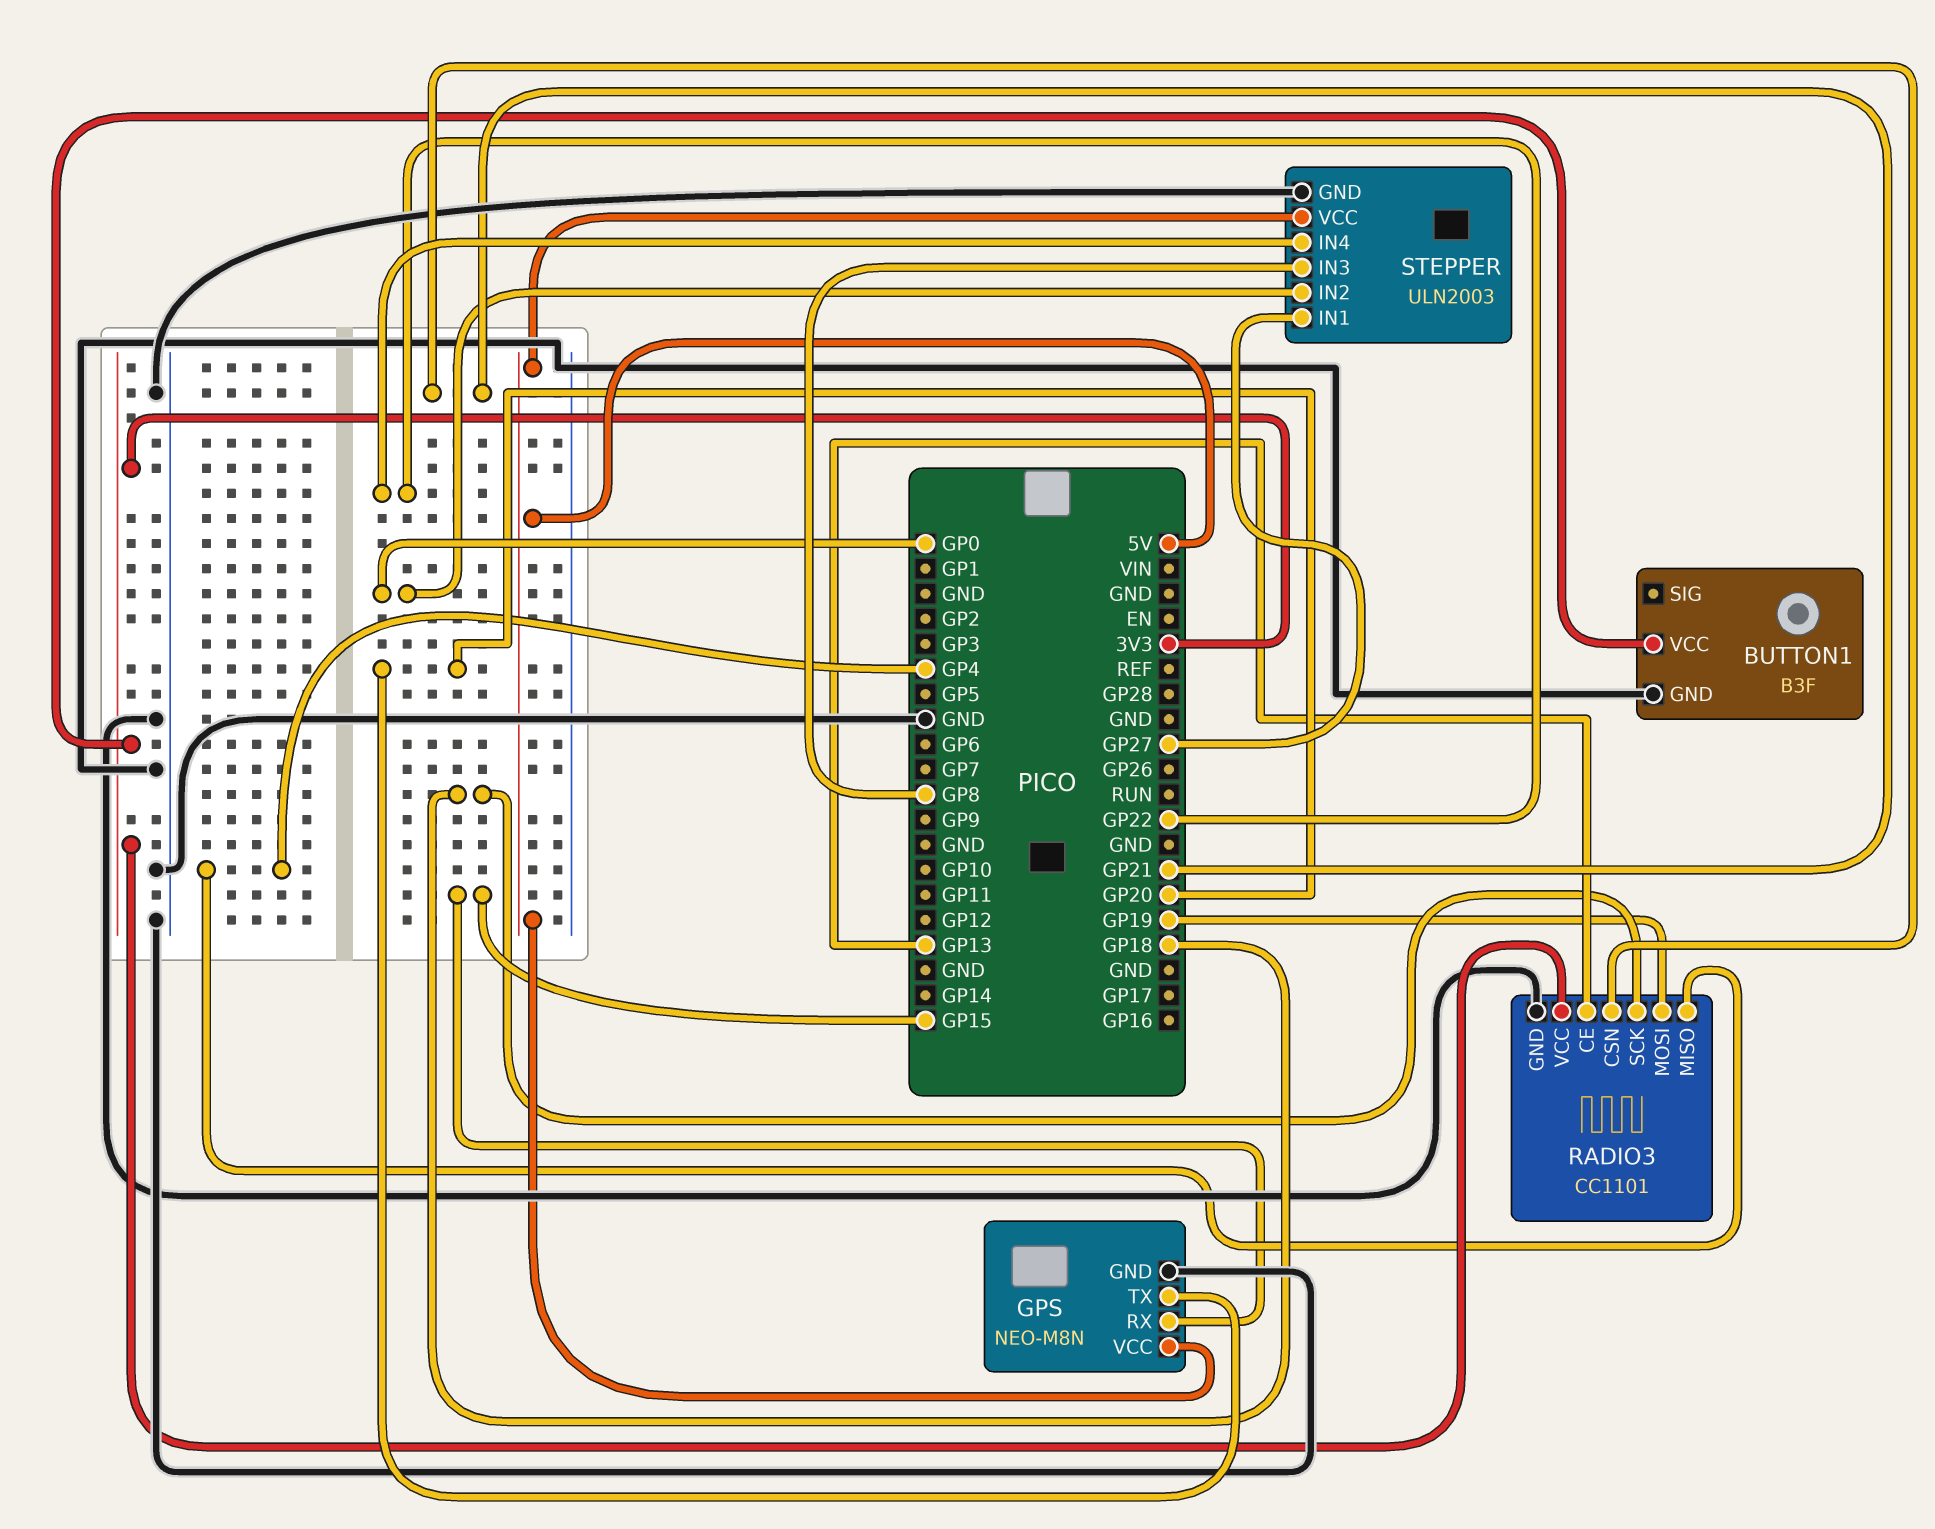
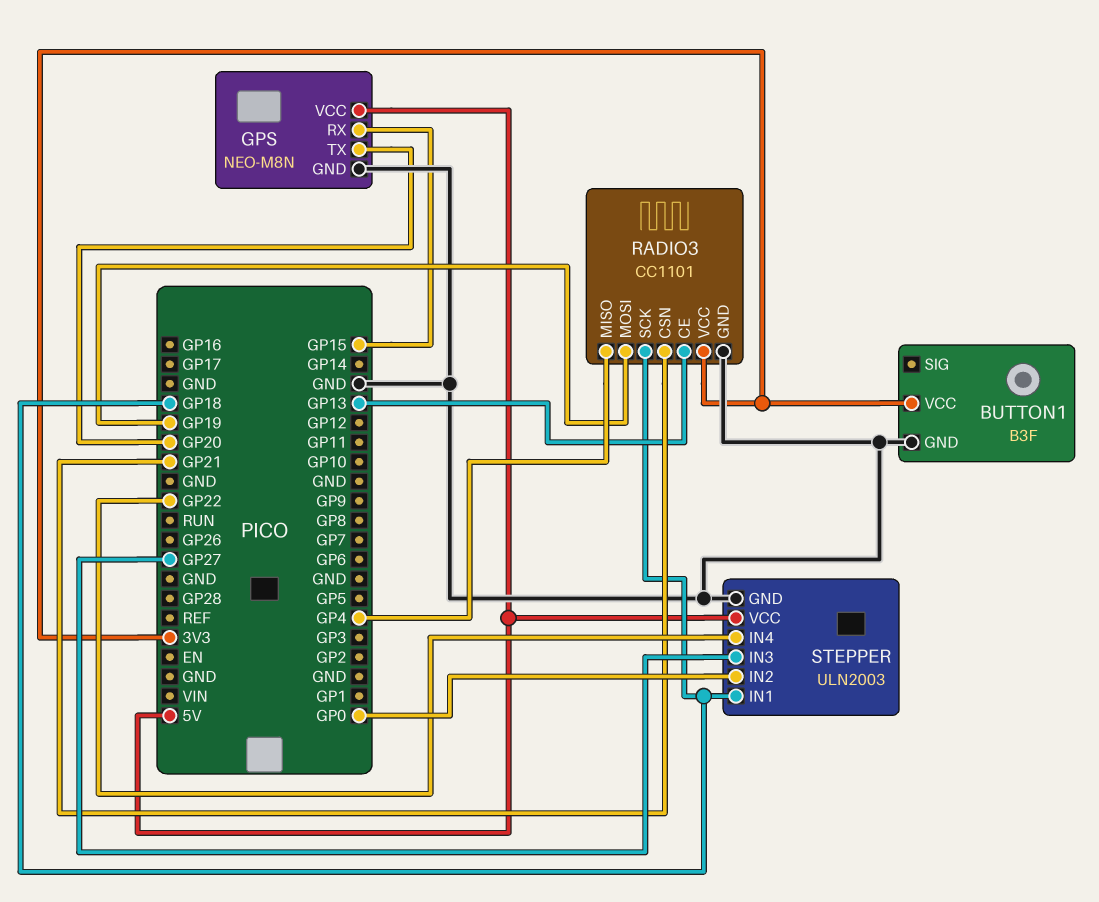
STEPPER pin IN1: GP27 -> GP18
STEPPER pin IN3: GP8 -> GP27

